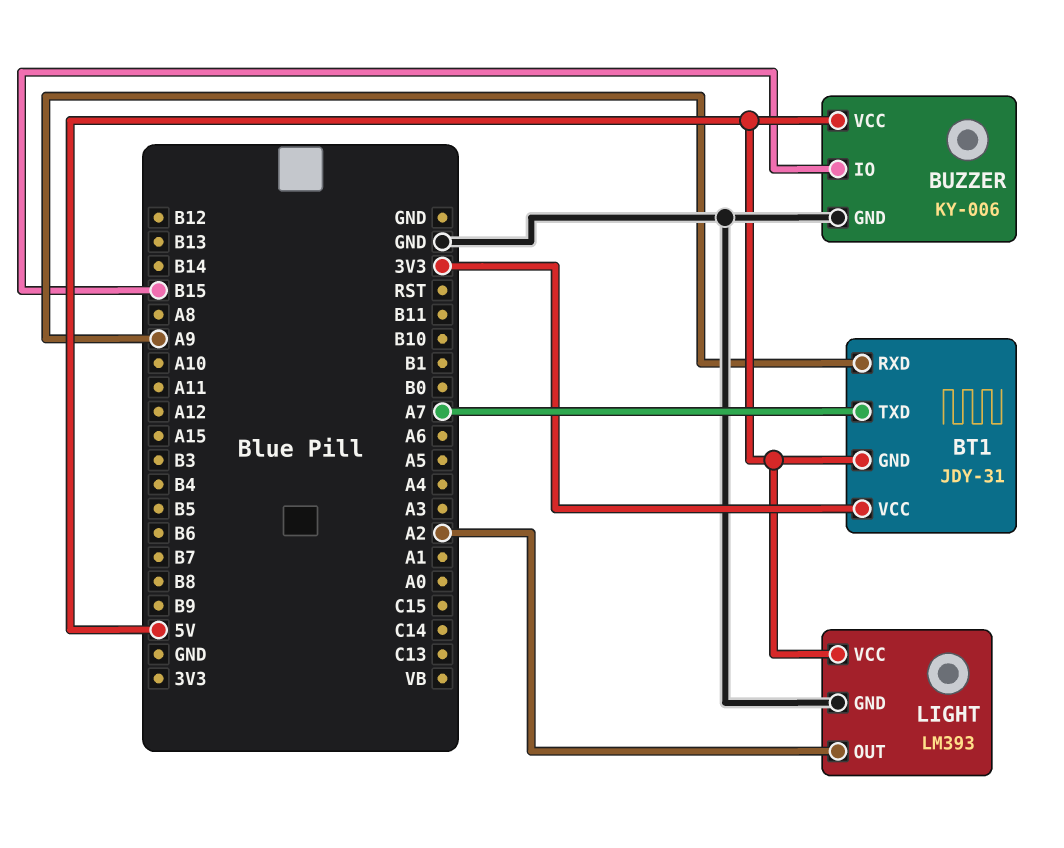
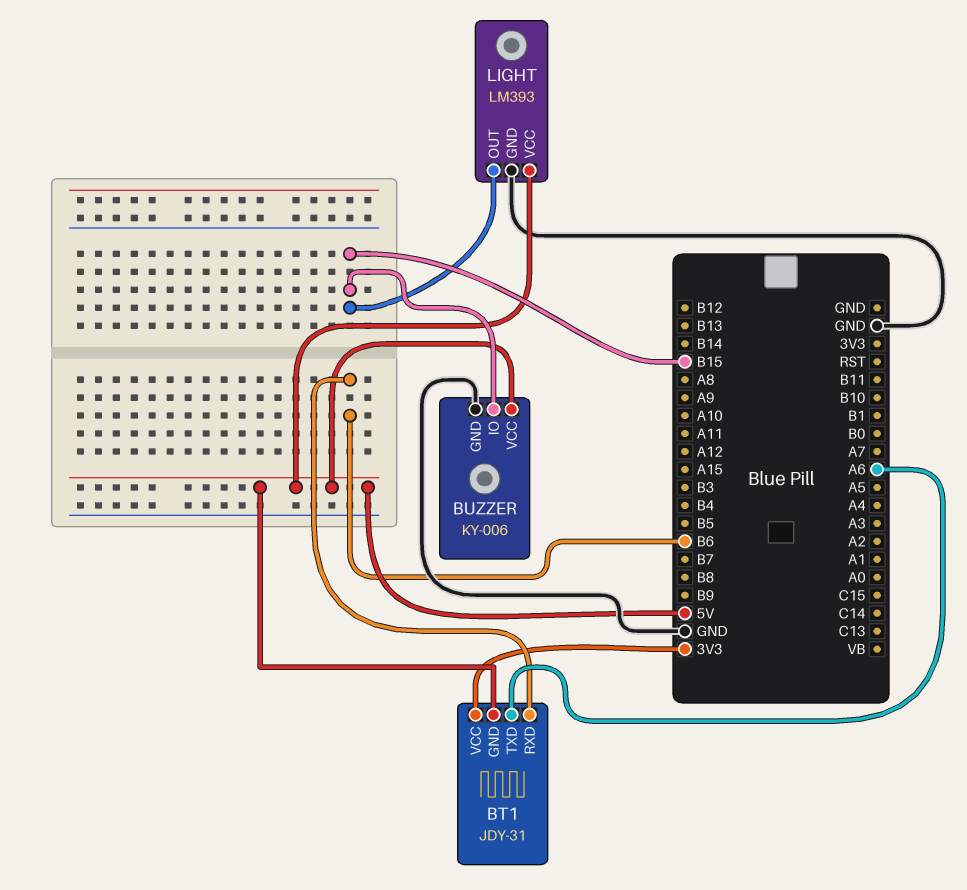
BT1 pin RXD: A9 -> B6
BT1 pin TXD: A7 -> A6
LIGHT pin OUT: A2 -> B15

